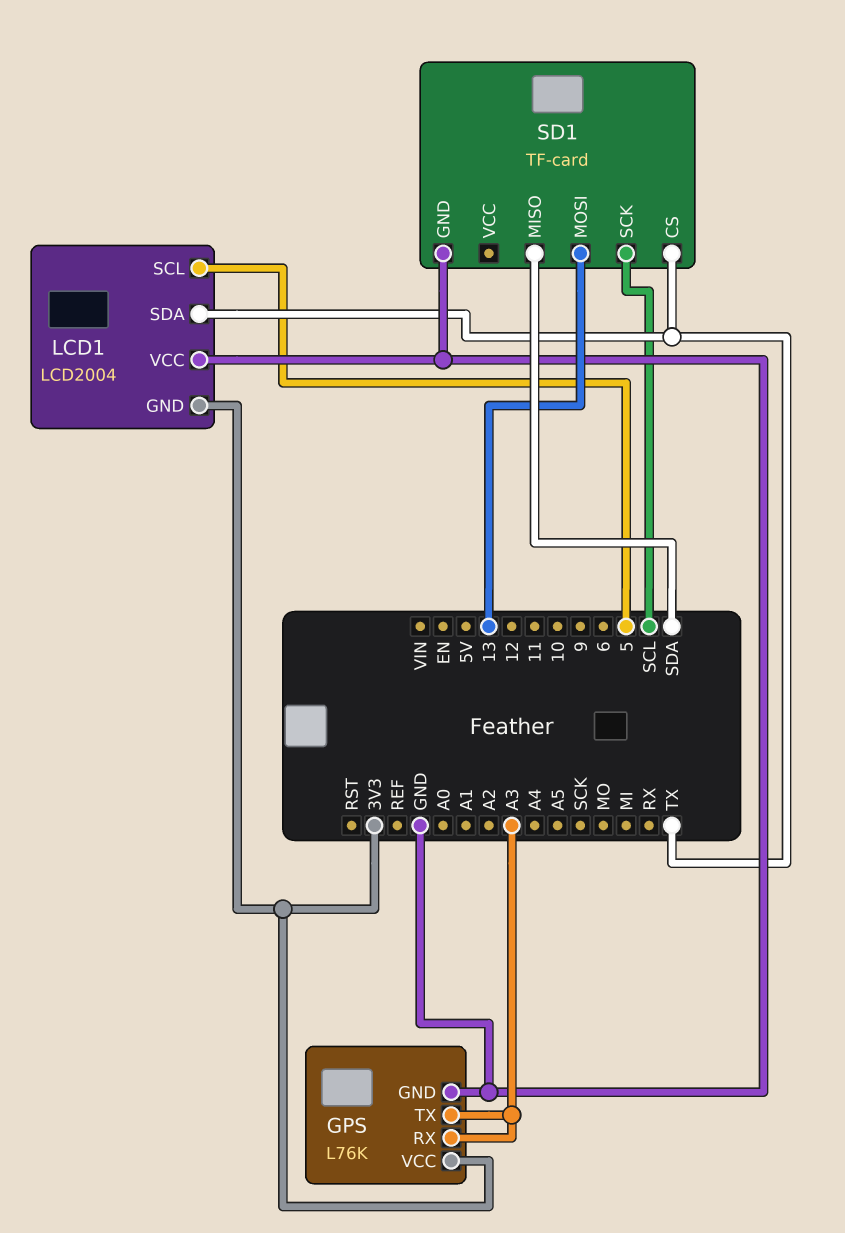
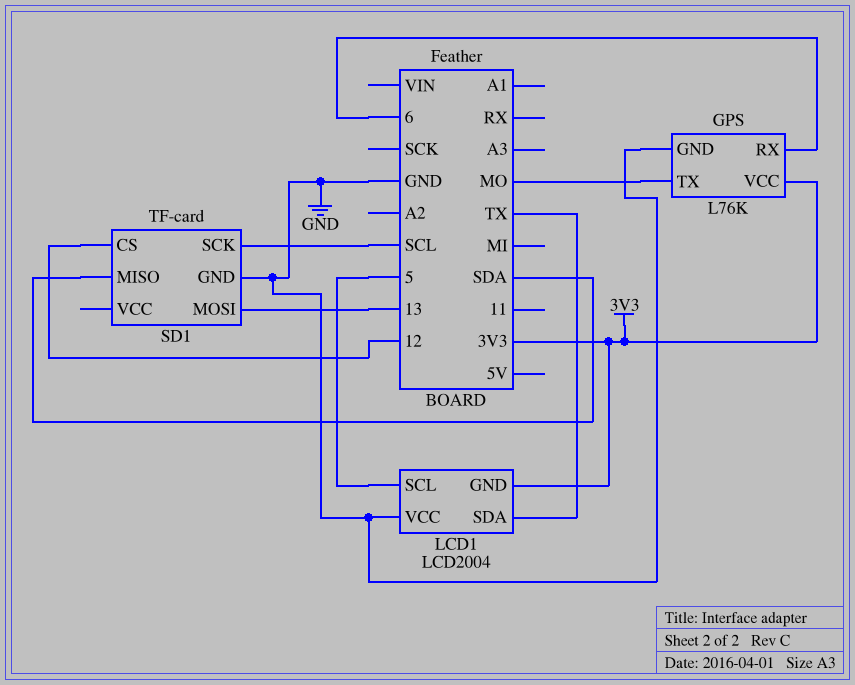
GPS pin RX: A3 -> 6
GPS pin TX: A3 -> MO
SD1 pin CS: TX -> 12

